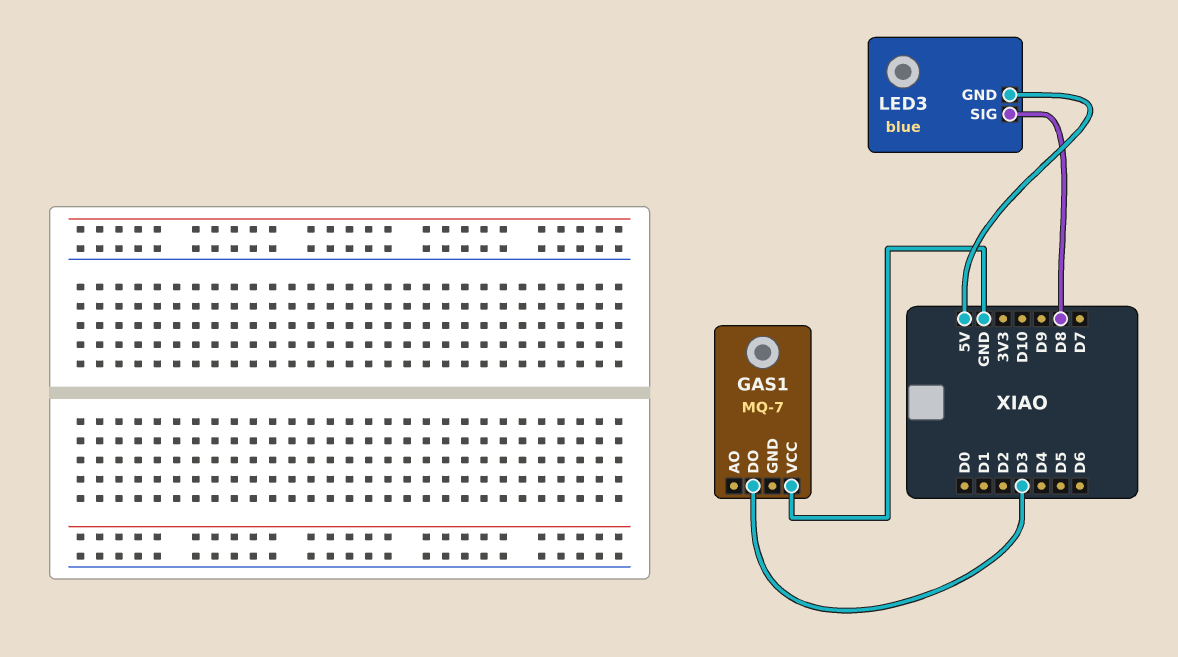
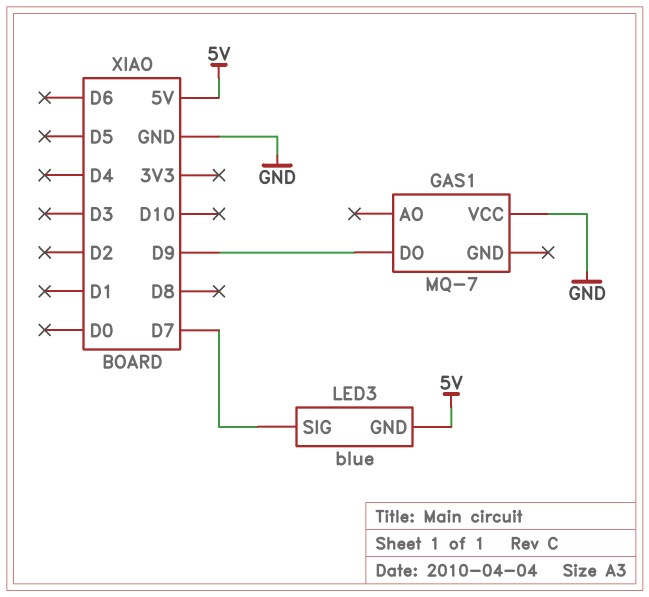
GAS1 pin DO: D3 -> D9
LED3 pin SIG: D8 -> D7

